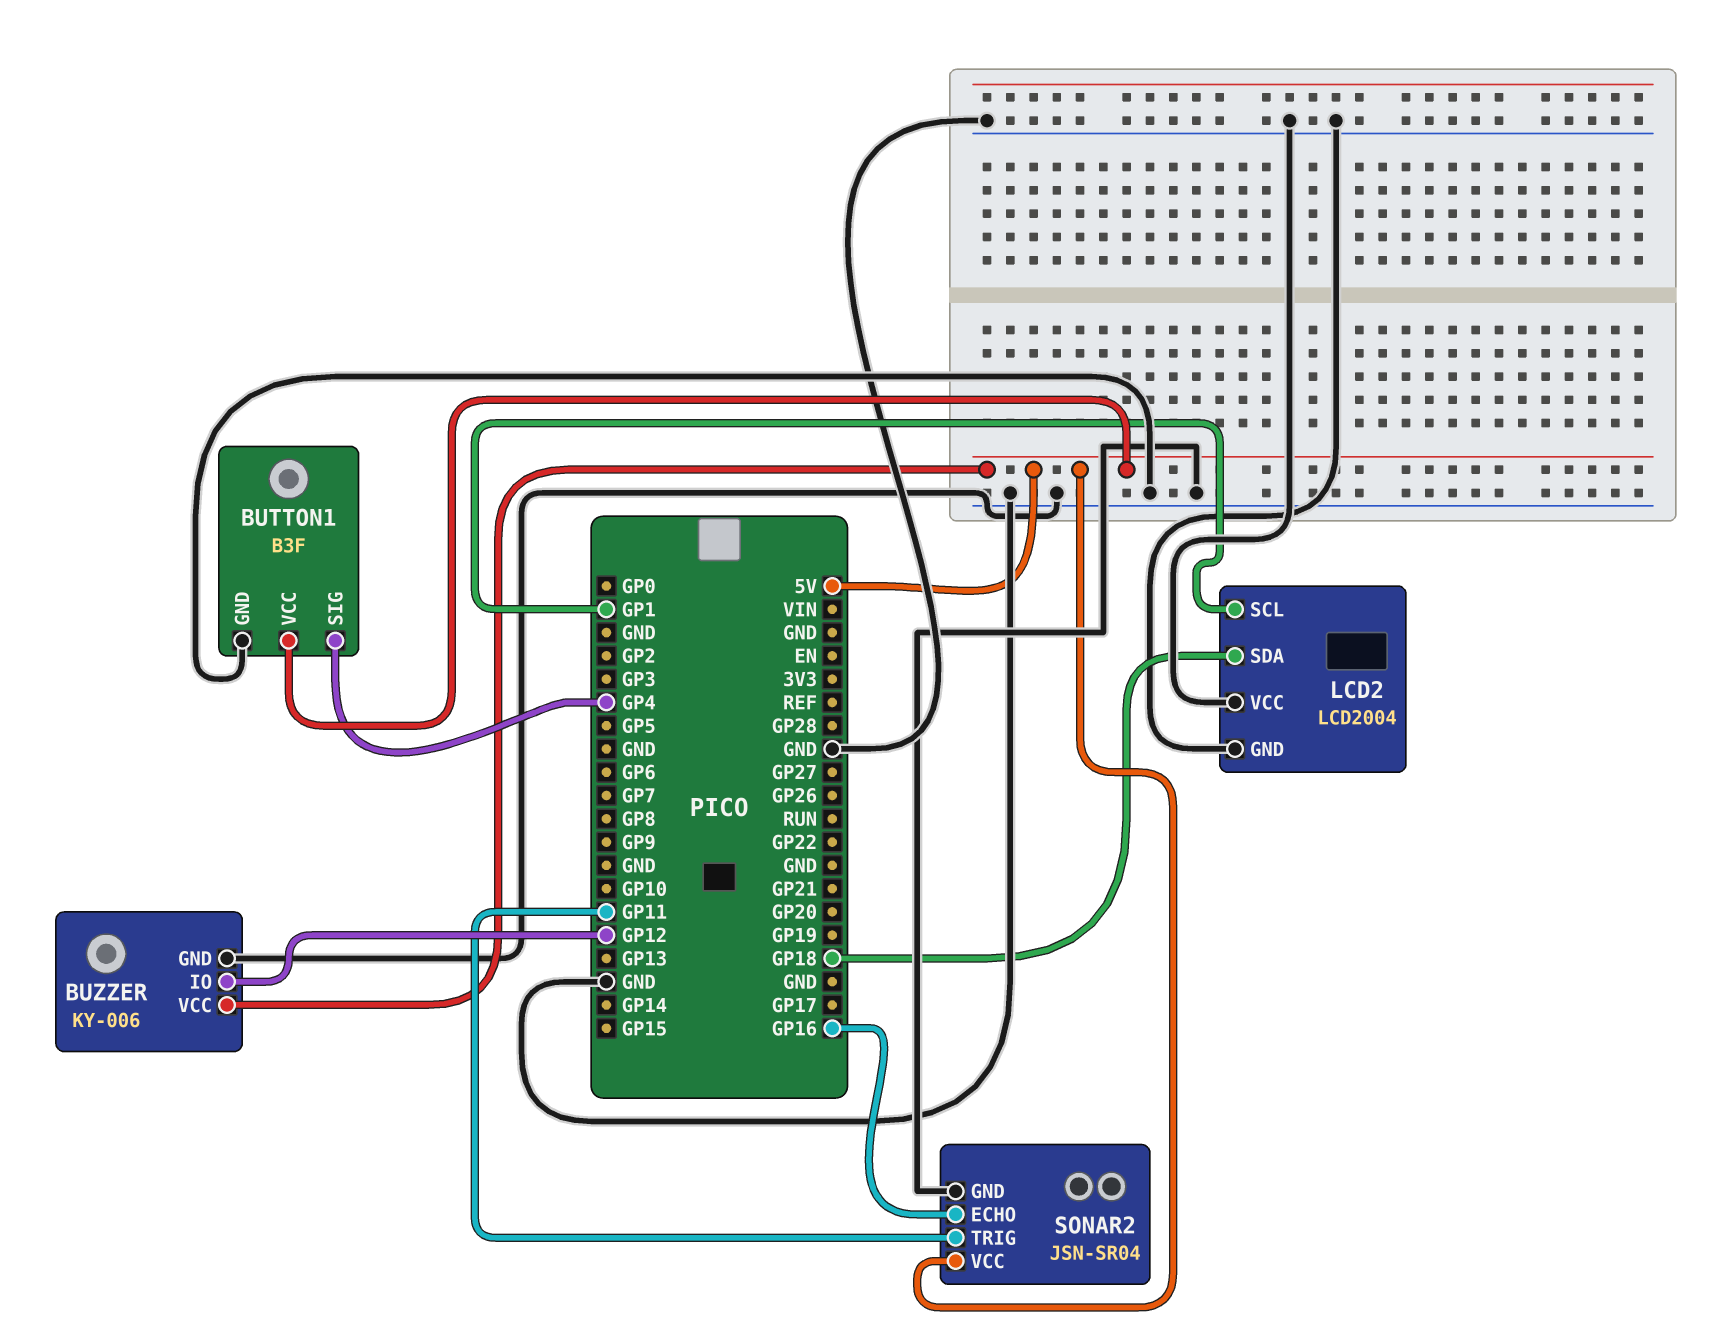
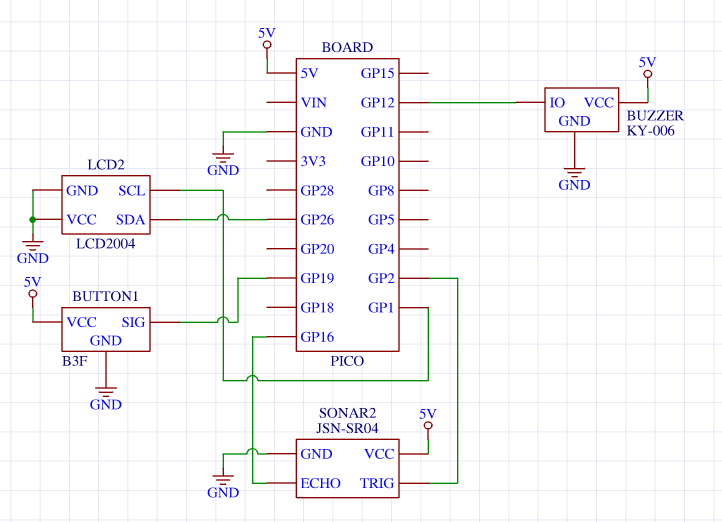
BUTTON1 pin SIG: GP4 -> GP19
LCD2 pin SDA: GP18 -> GP26
SONAR2 pin TRIG: GP11 -> GP2

